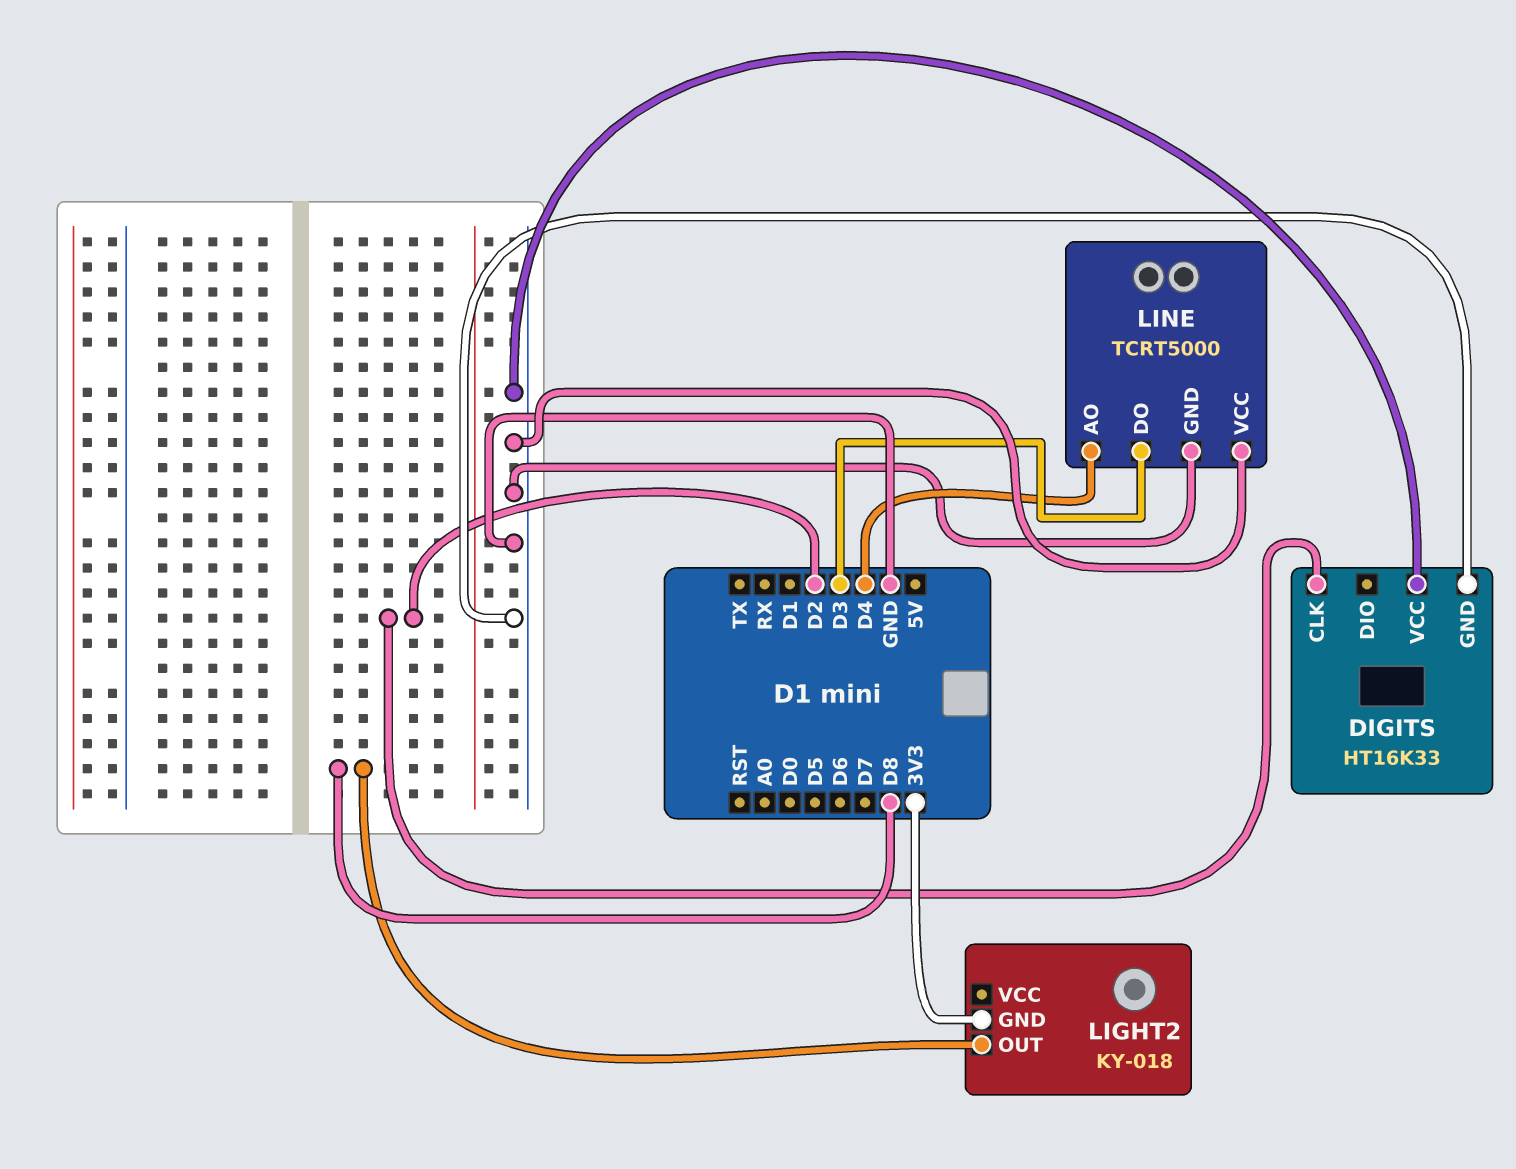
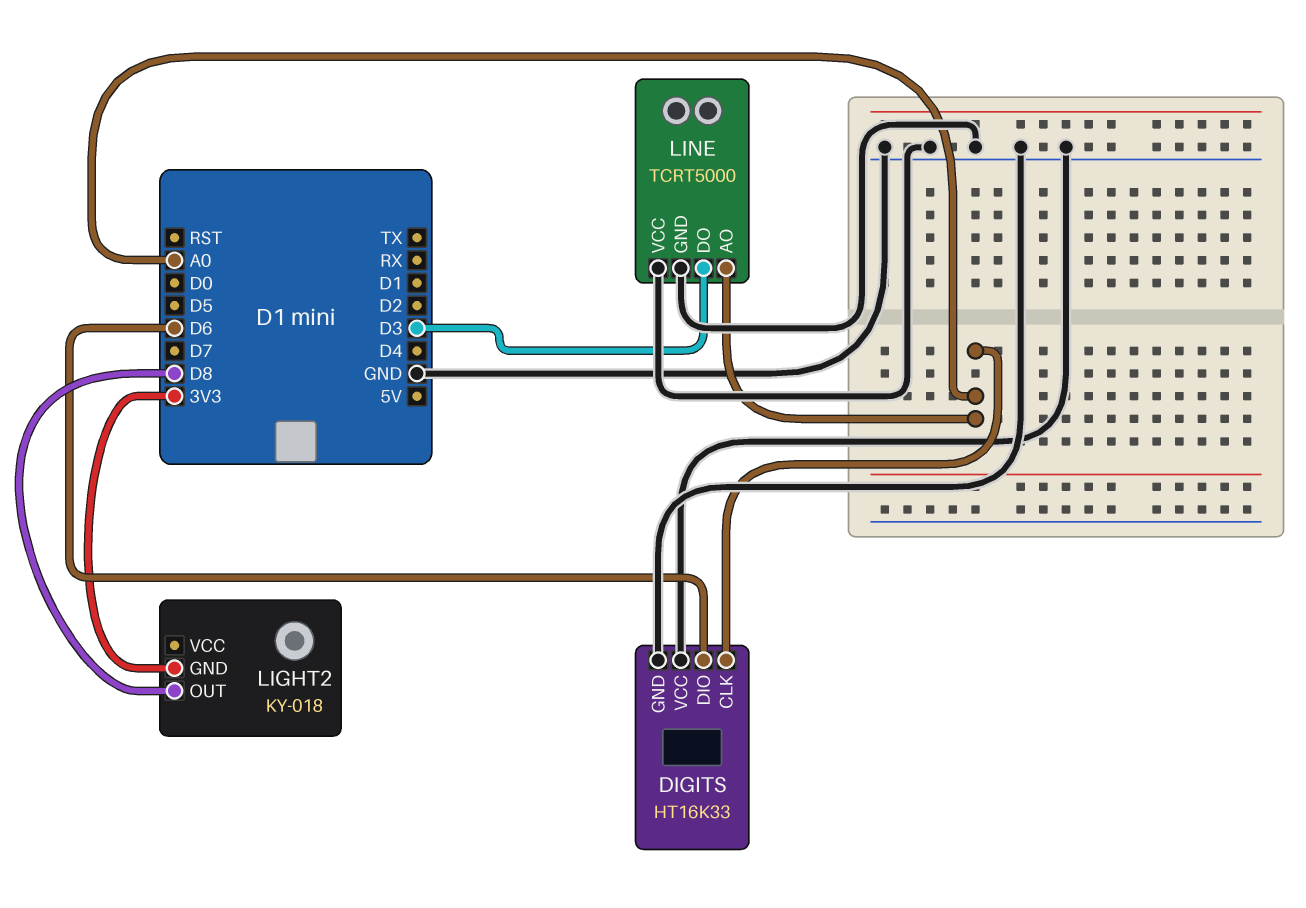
DIGITS pin CLK: D2 -> A0
DIGITS pin DIO: none -> D6
LINE pin AO: D4 -> A0

